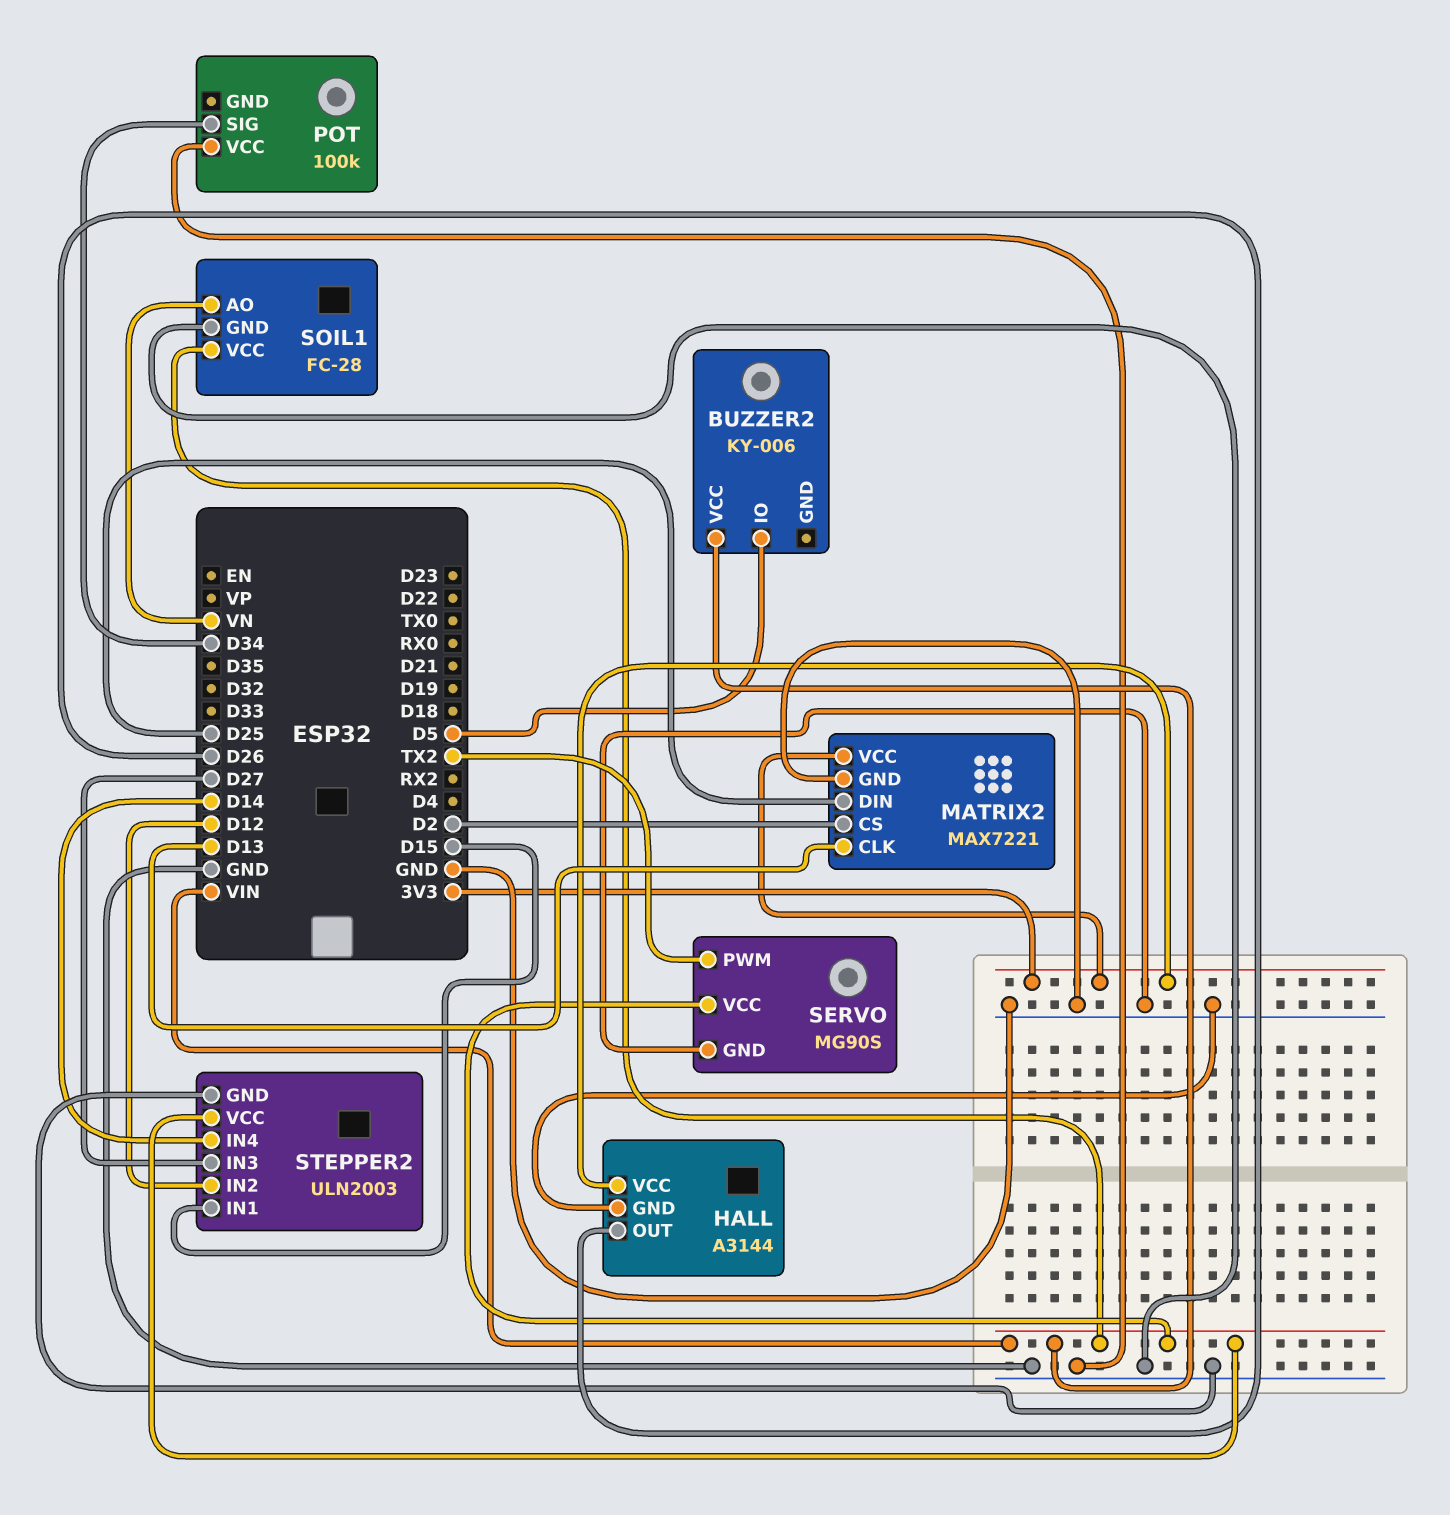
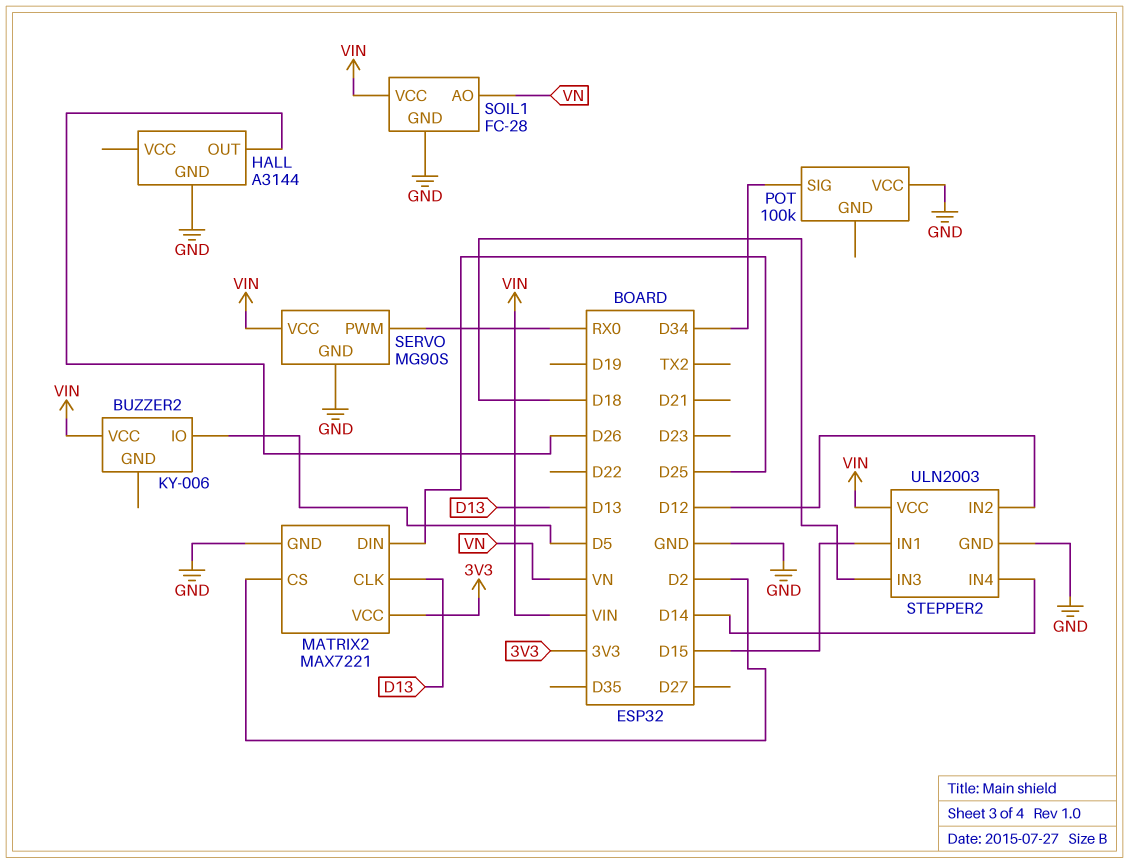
HALL pin VCC: 3V3 -> none
SERVO pin PWM: TX2 -> RX0
STEPPER2 pin IN3: D27 -> D18

